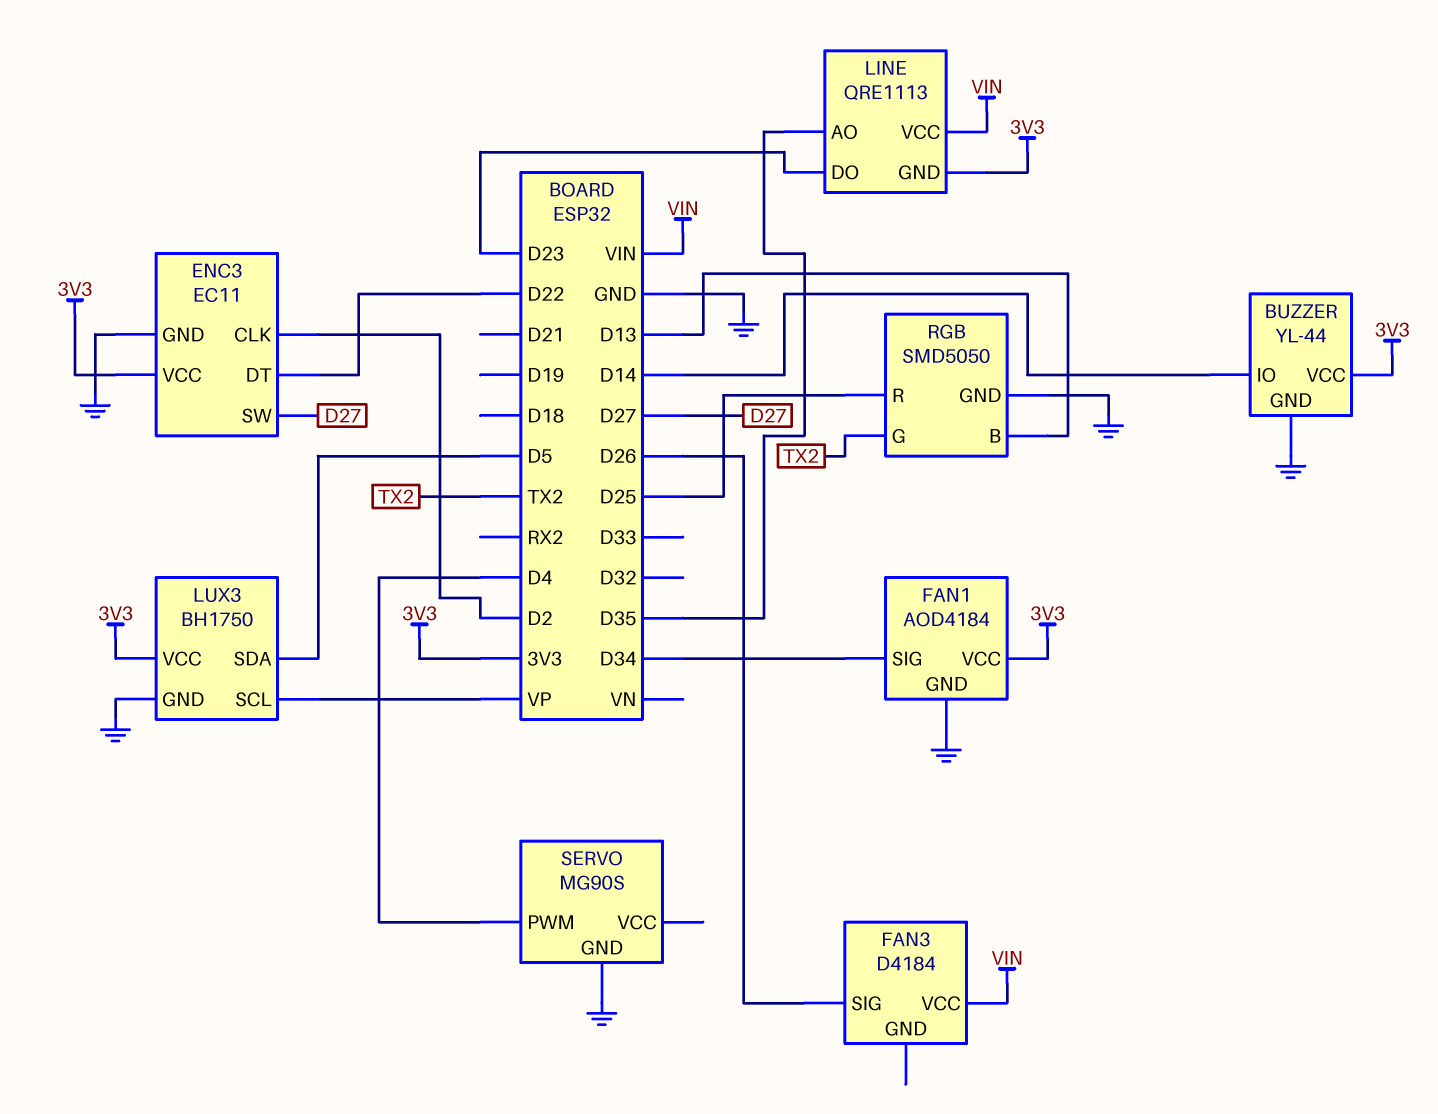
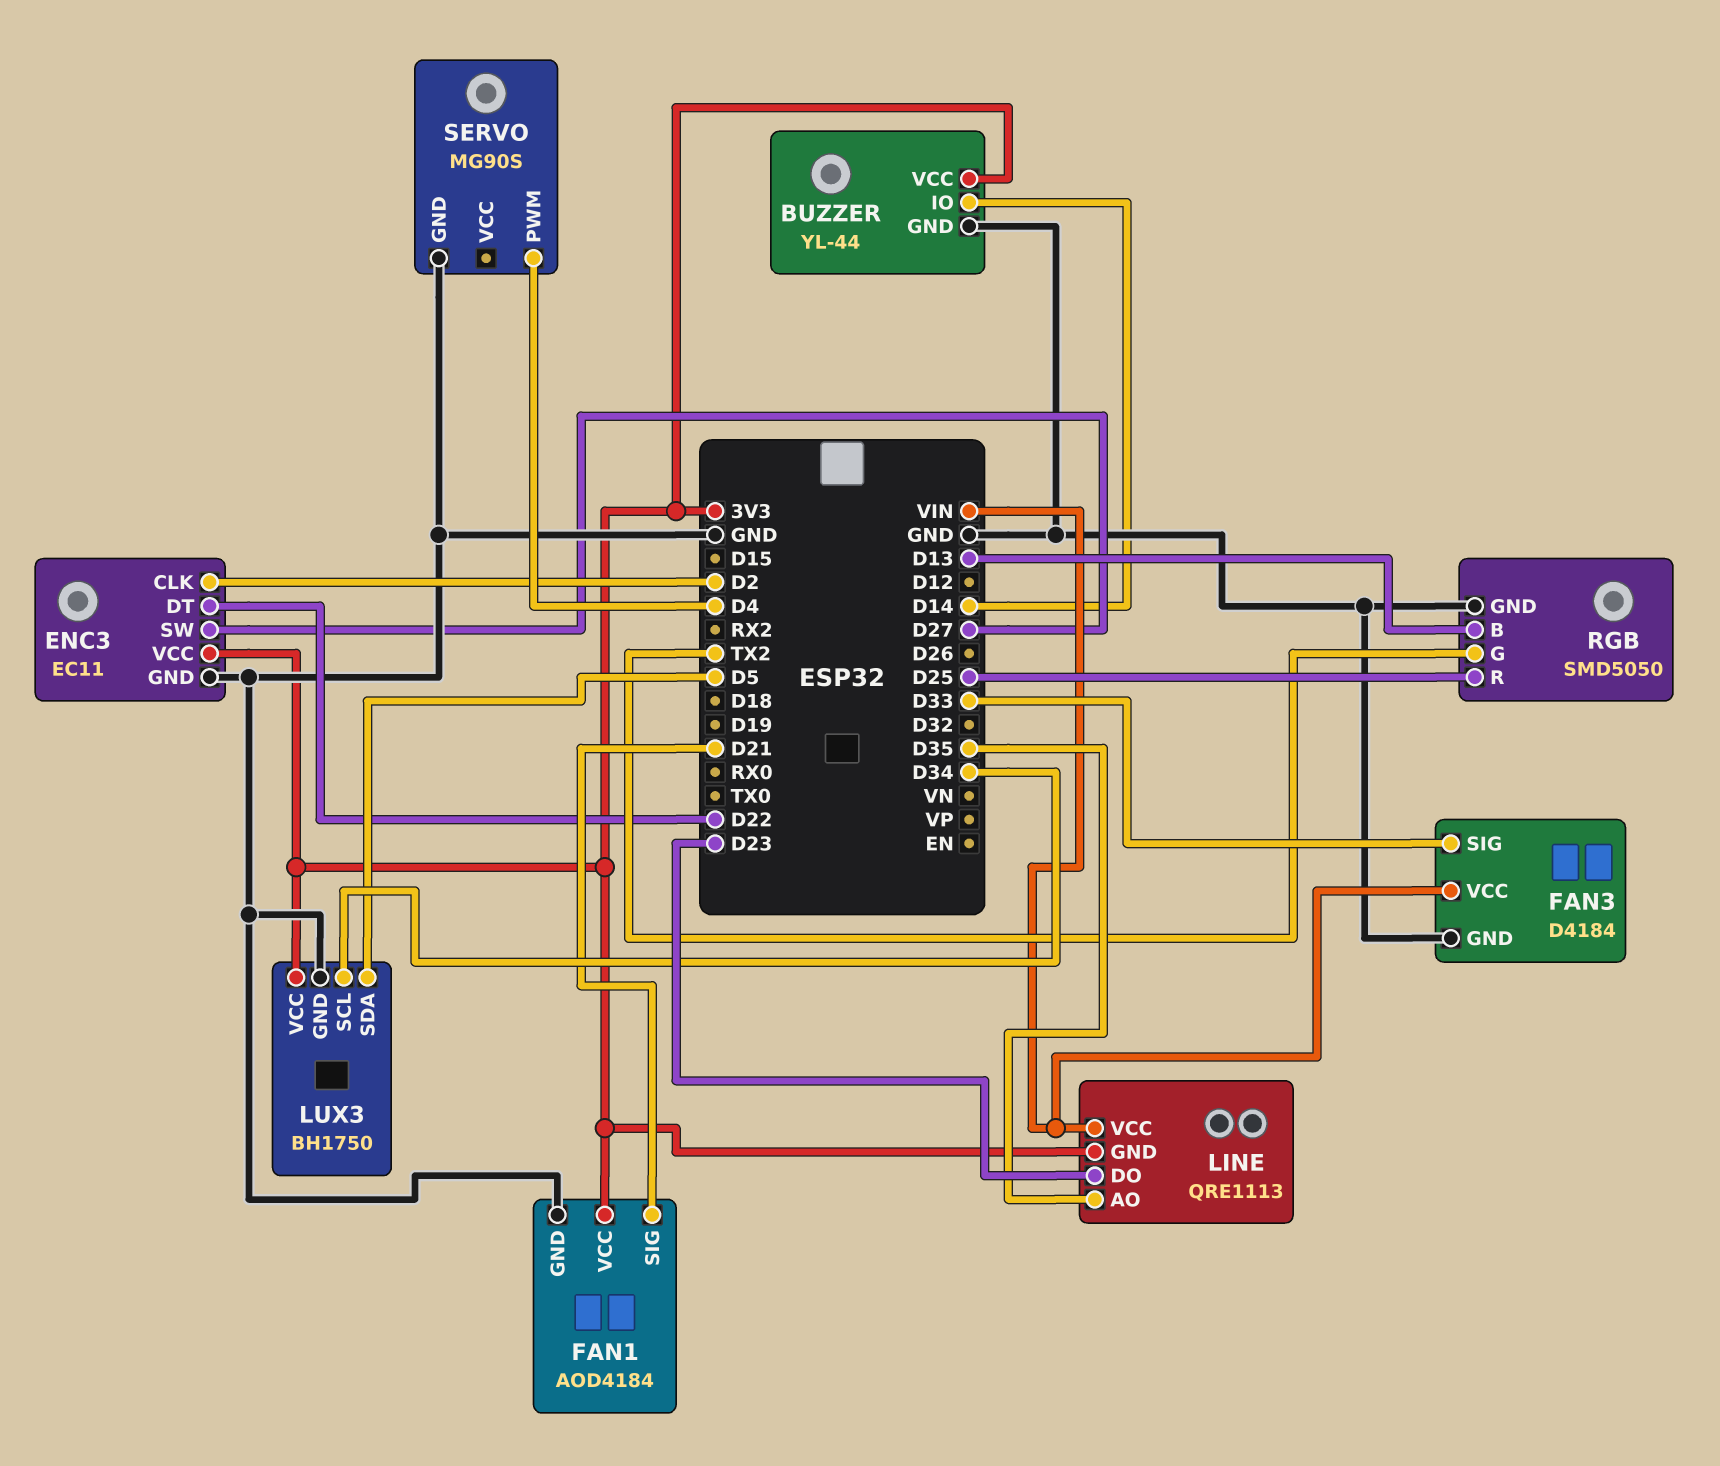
FAN1 pin SIG: D34 -> D21
FAN3 pin GND: none -> GND
FAN3 pin SIG: D26 -> D33
LUX3 pin SCL: VP -> D34

